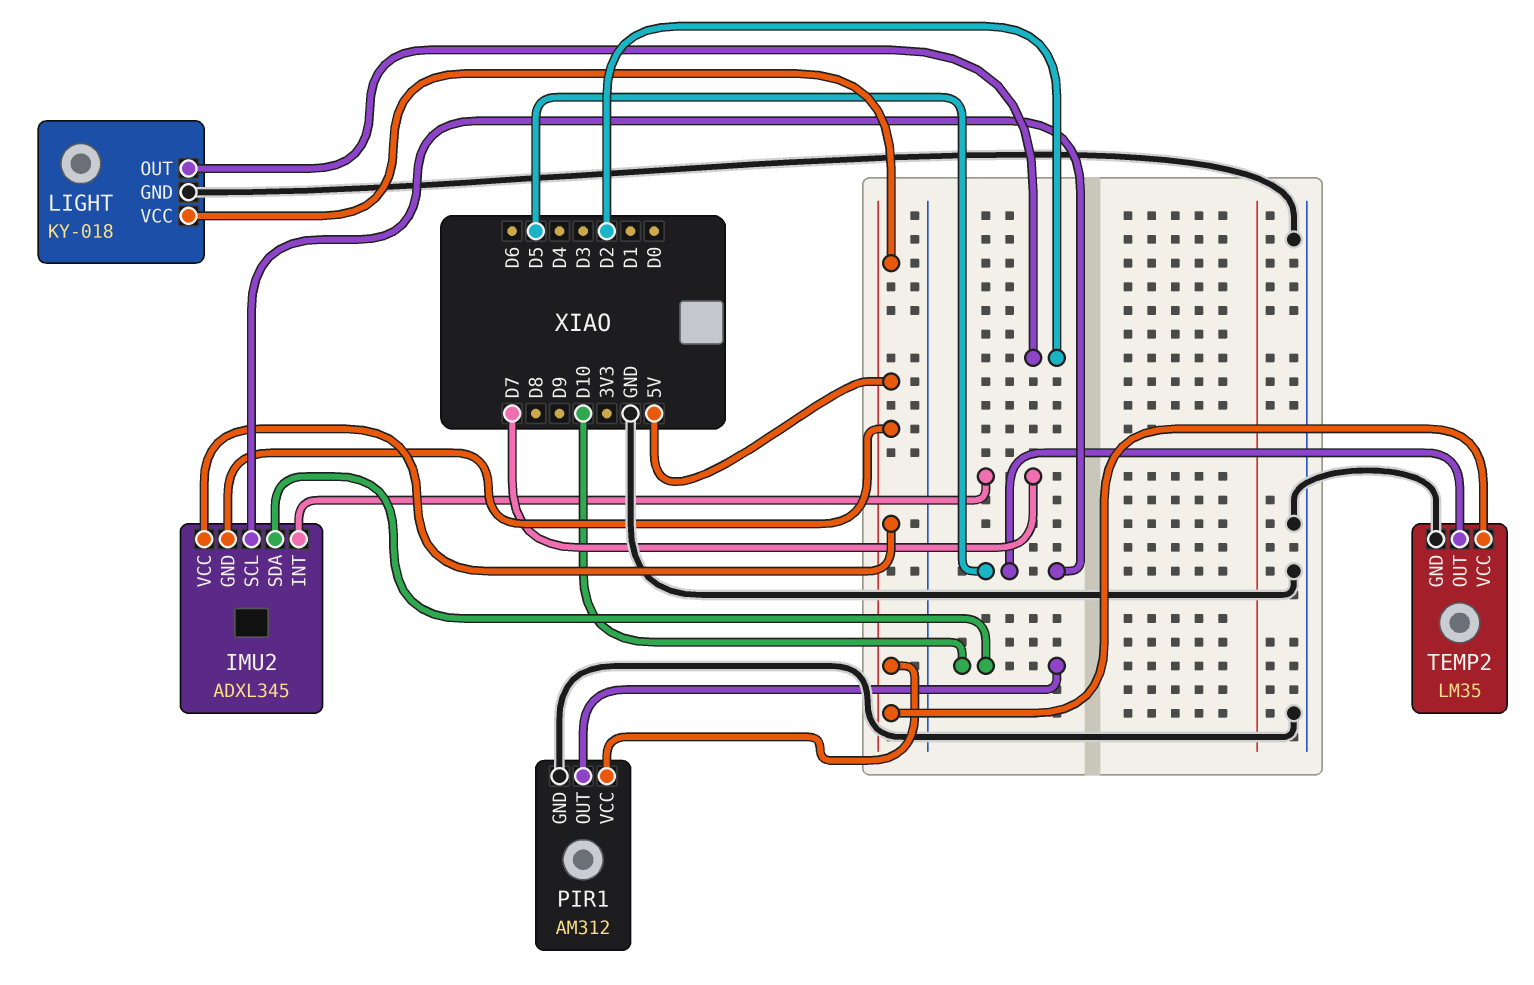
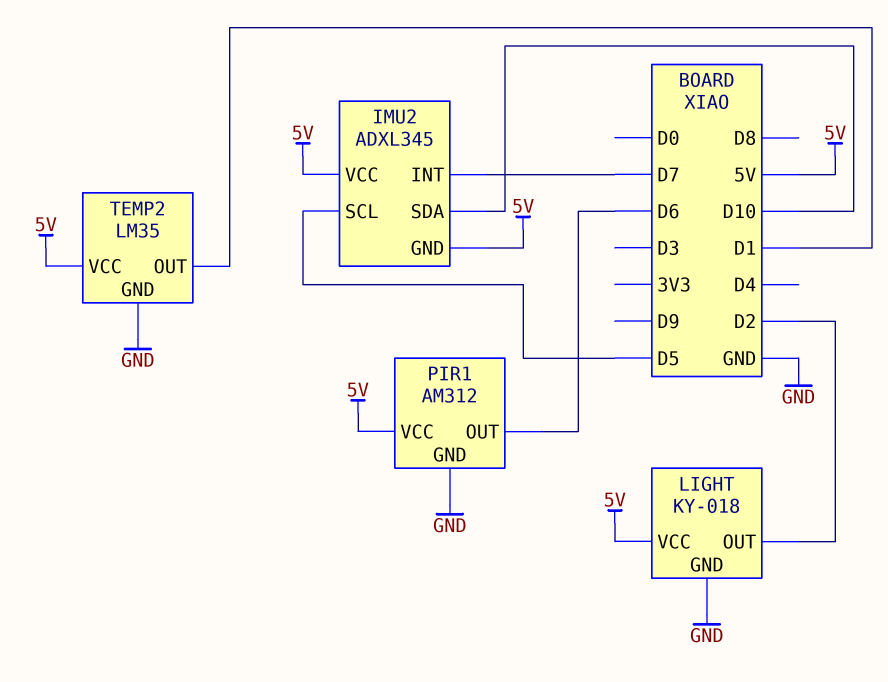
PIR1 pin OUT: D10 -> D6
TEMP2 pin OUT: D5 -> D1

